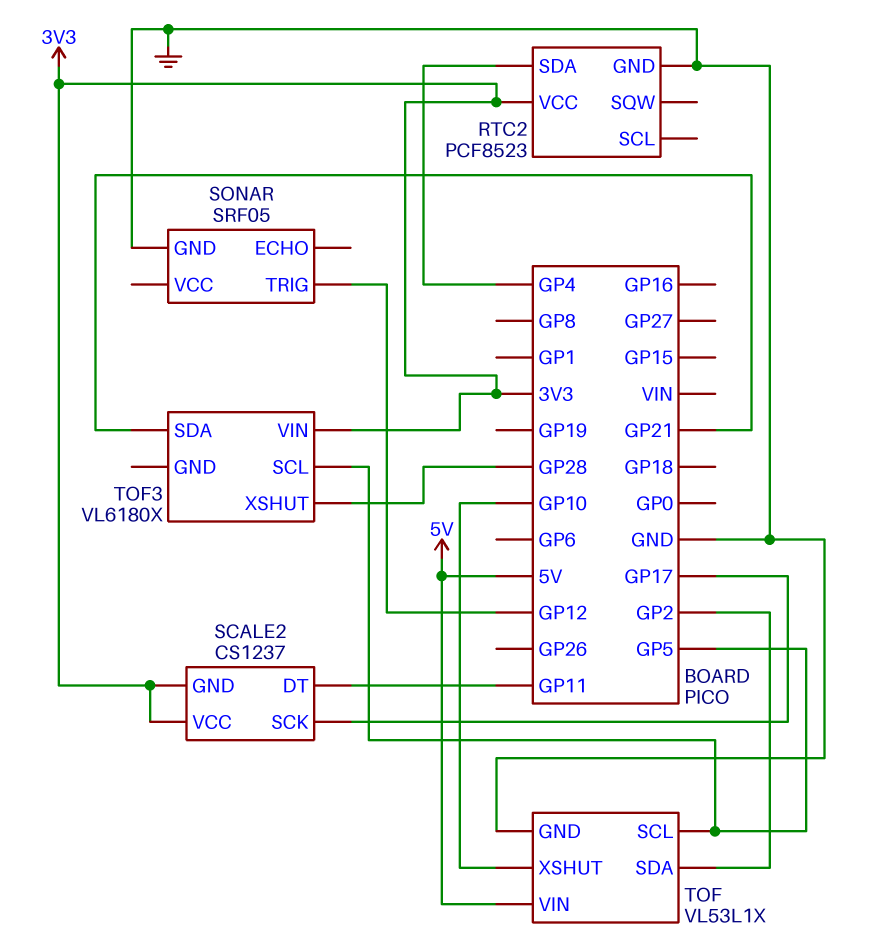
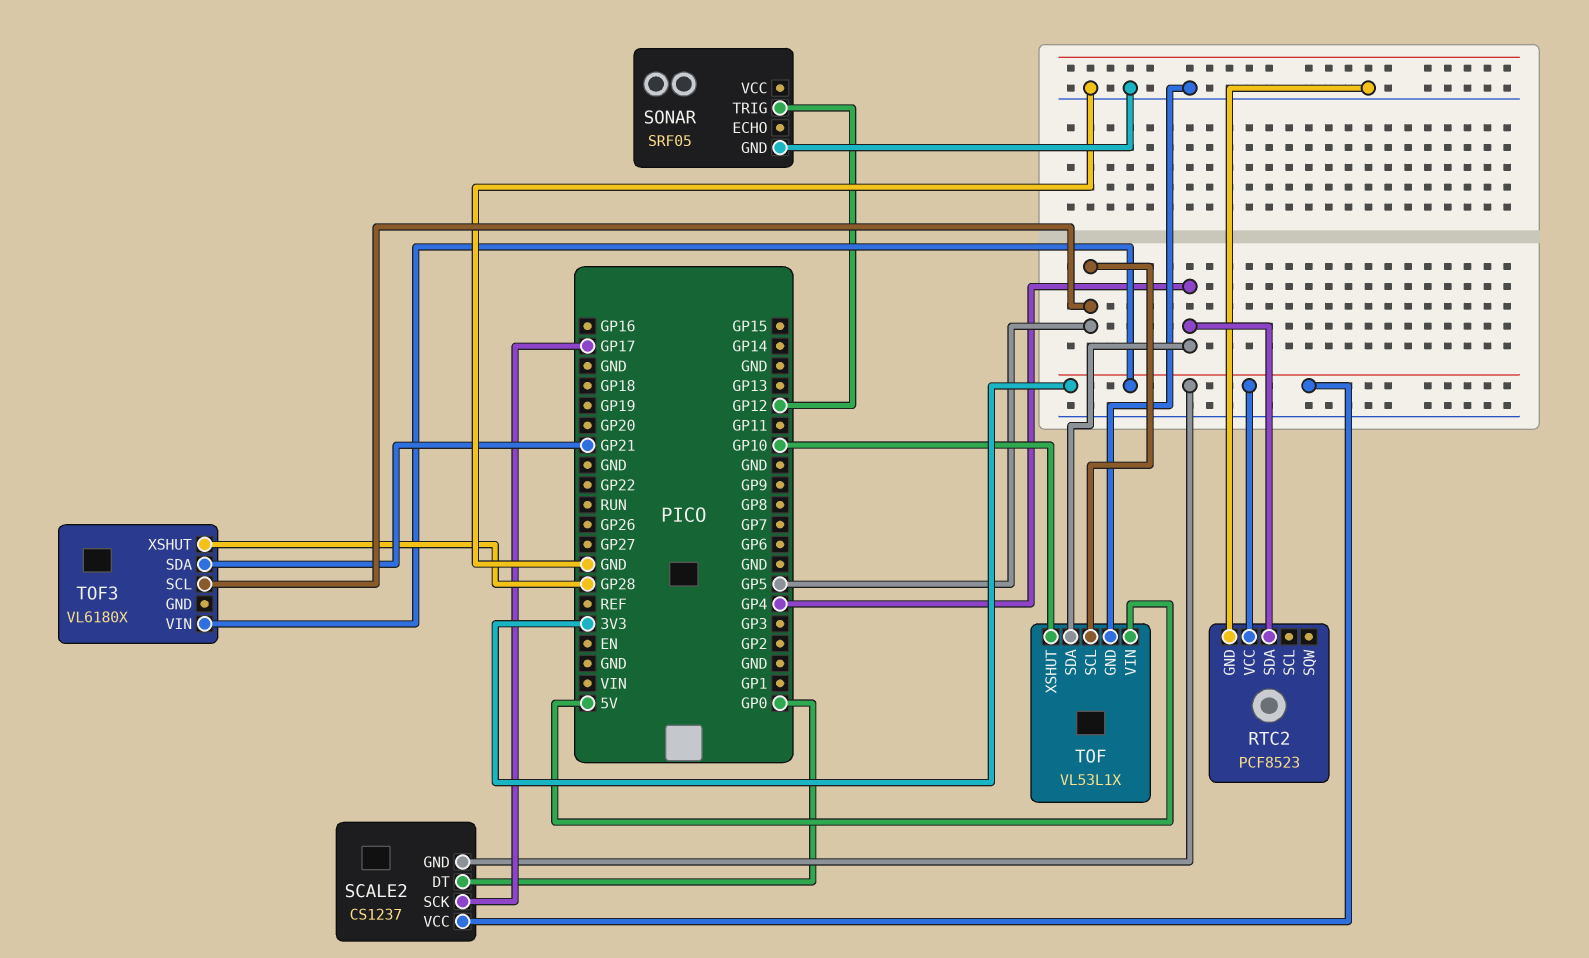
SCALE2 pin DT: GP11 -> GP0
TOF pin SDA: GP2 -> GP4

